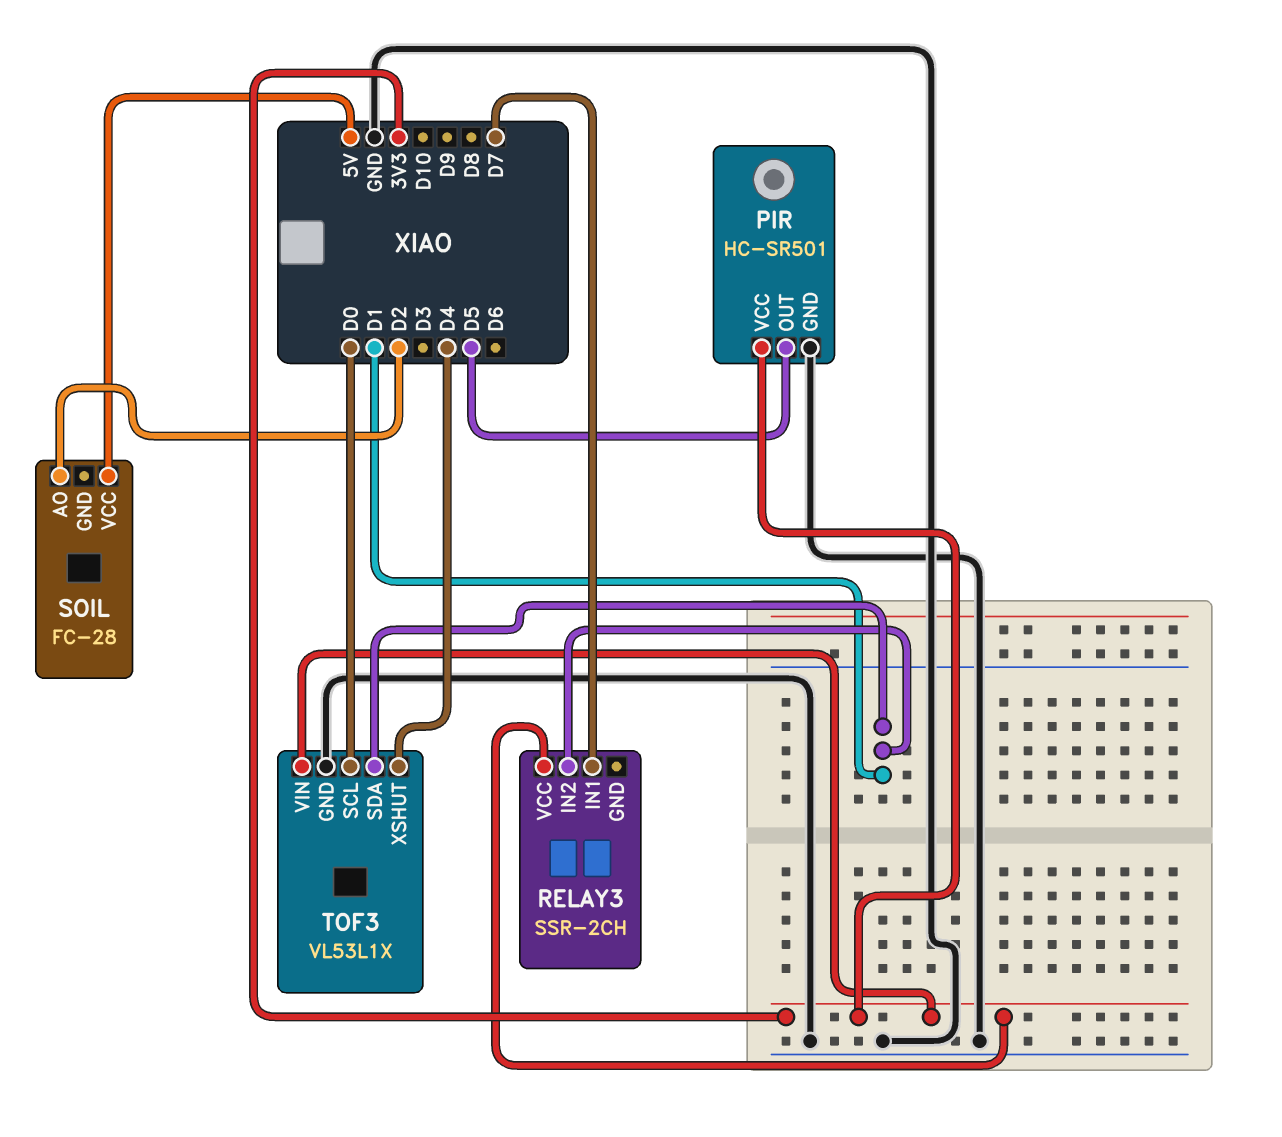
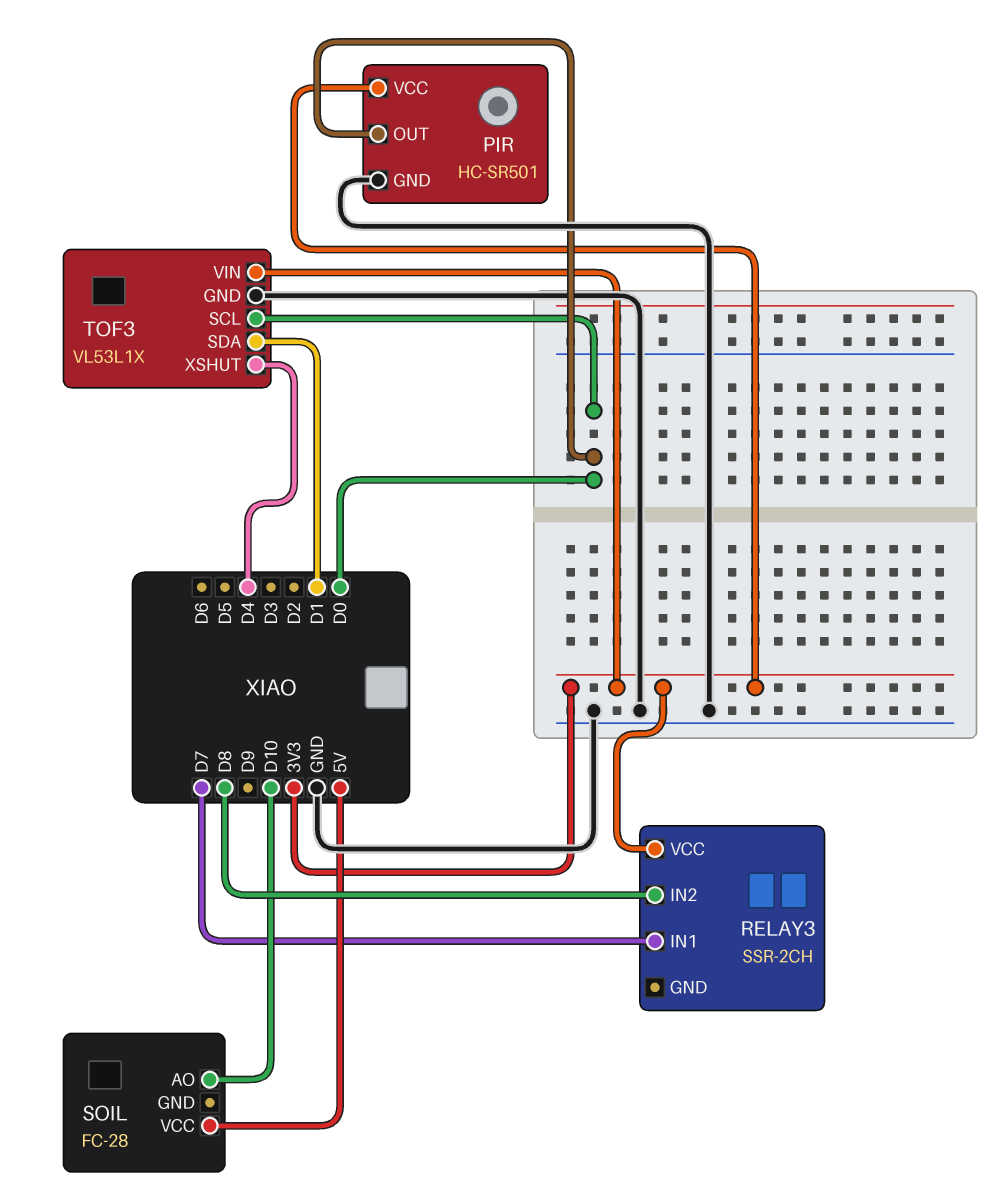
PIR pin OUT: D5 -> D0
RELAY3 pin IN2: D1 -> D8
SOIL pin AO: D2 -> D10

